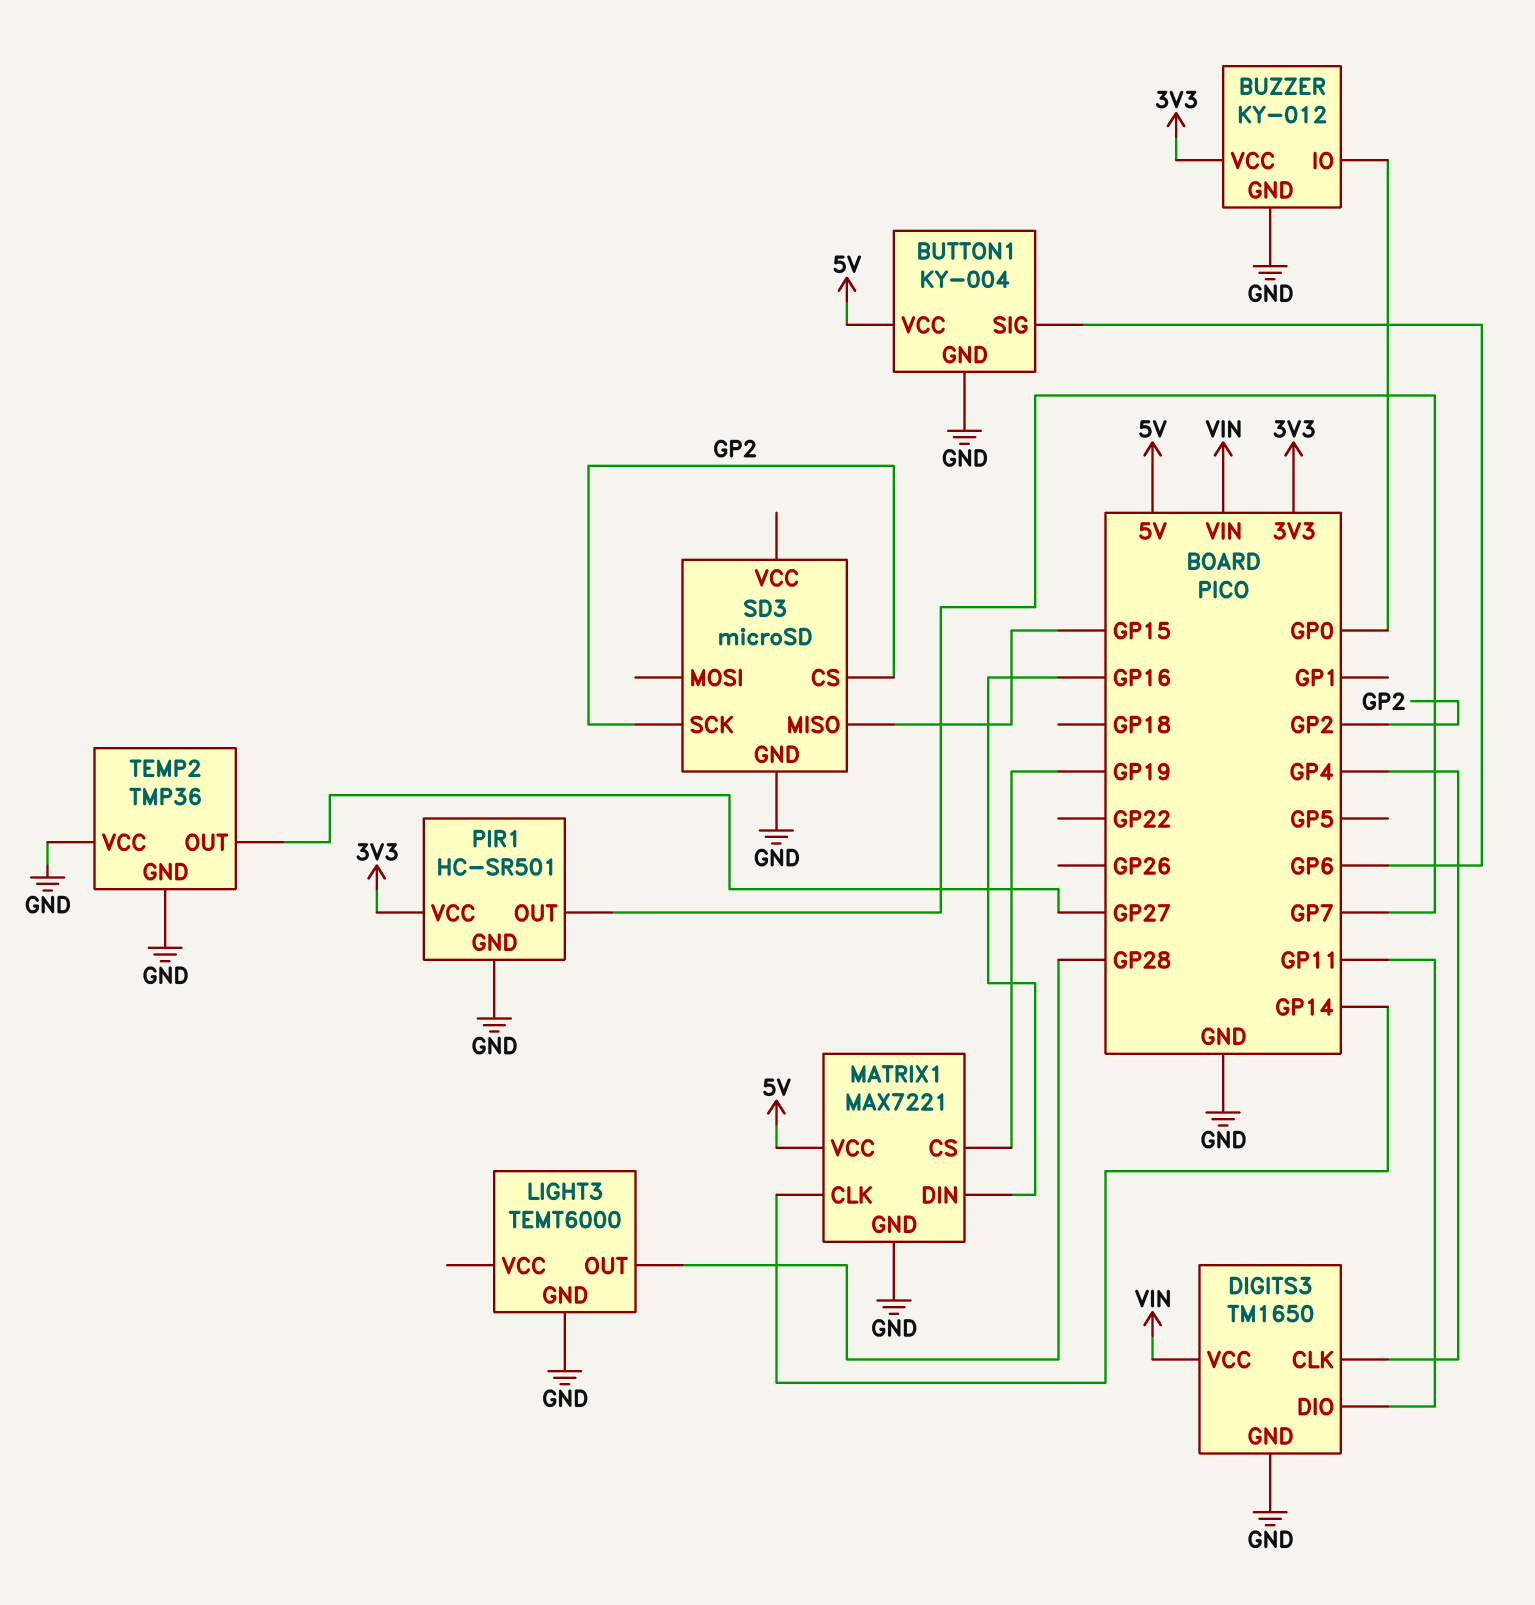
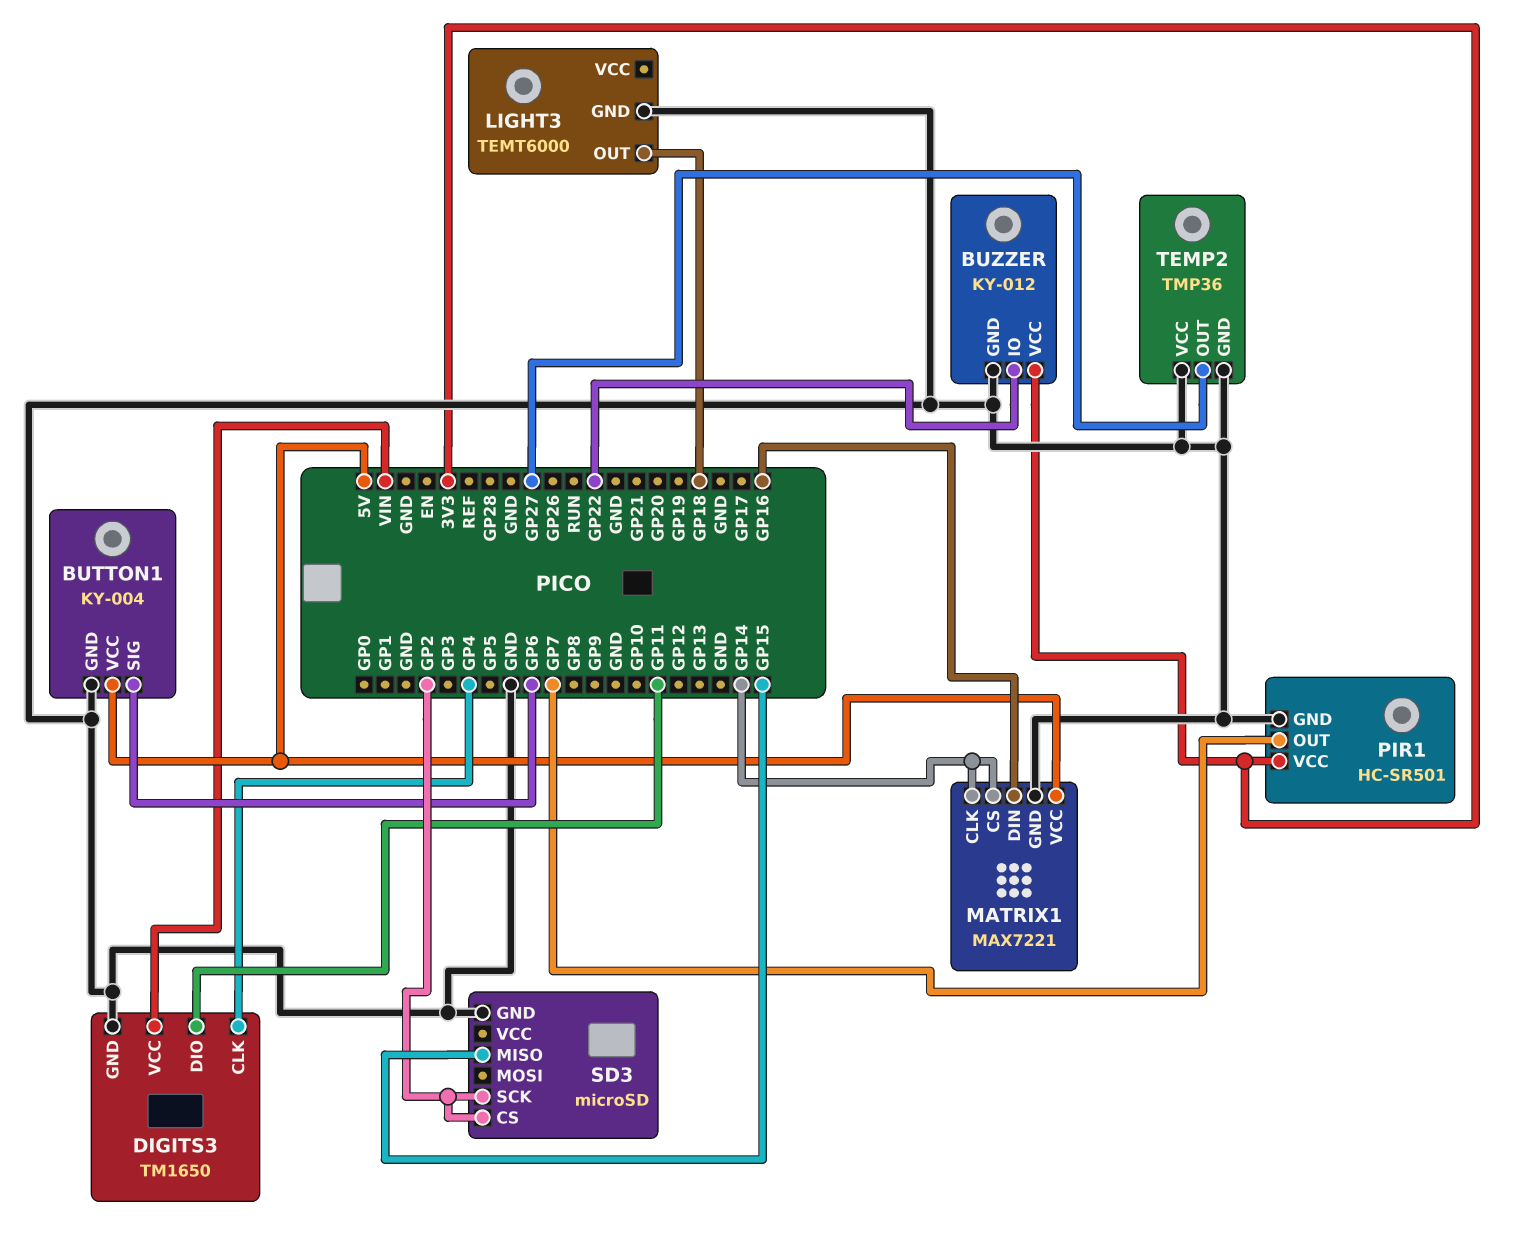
BUZZER pin IO: GP0 -> GP22
LIGHT3 pin OUT: GP28 -> GP18
MATRIX1 pin CS: GP19 -> GP14

